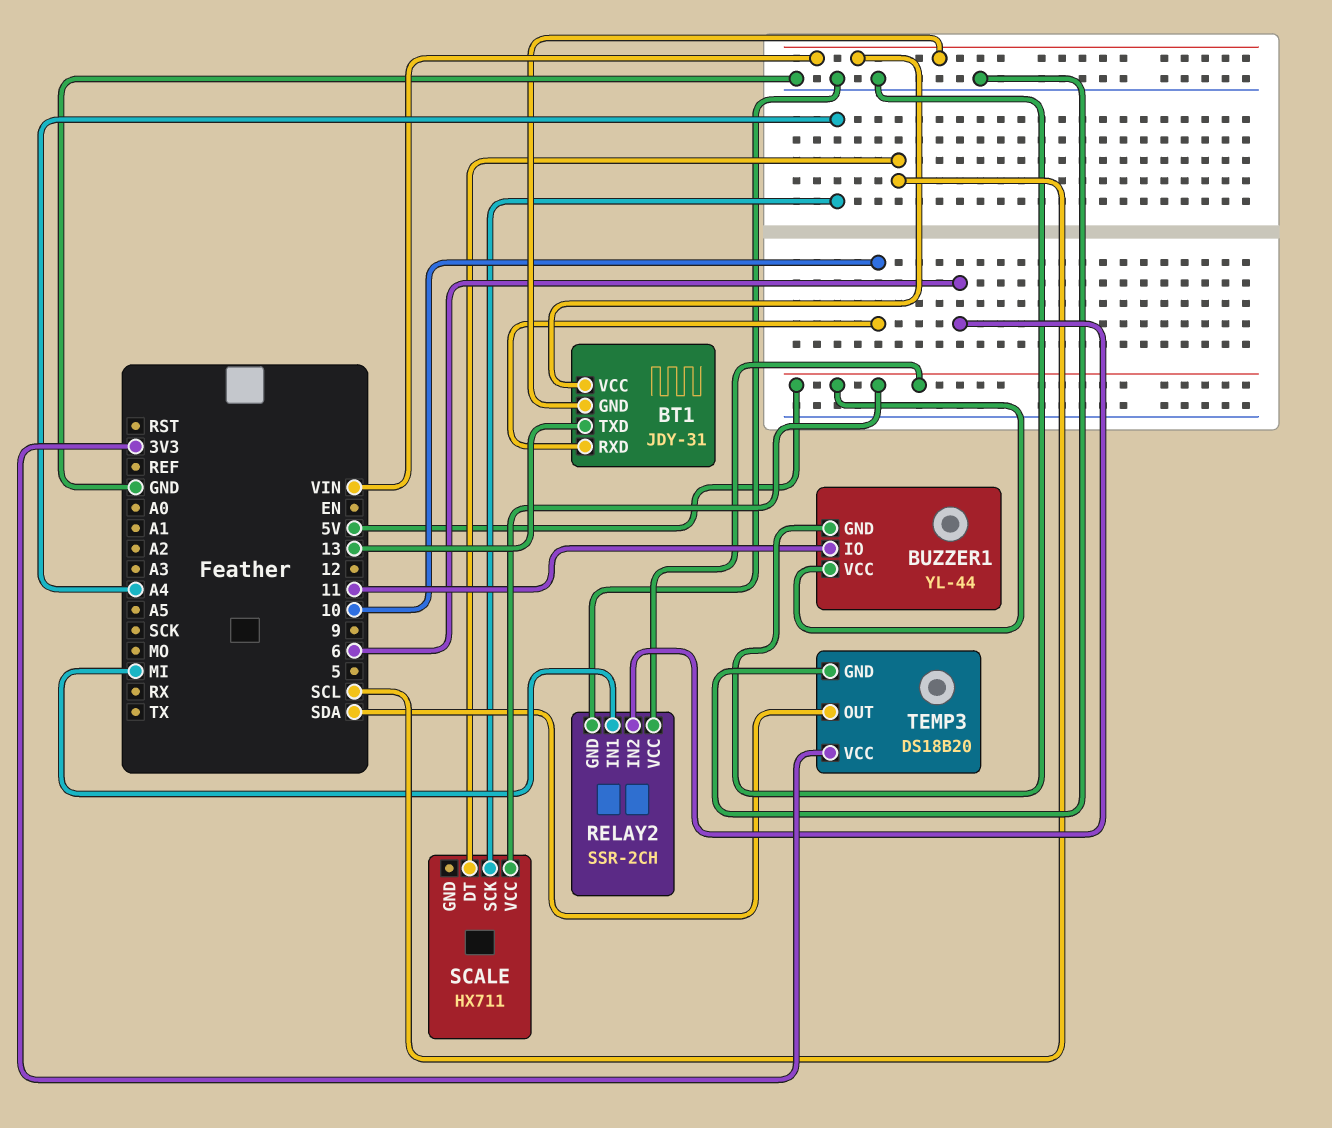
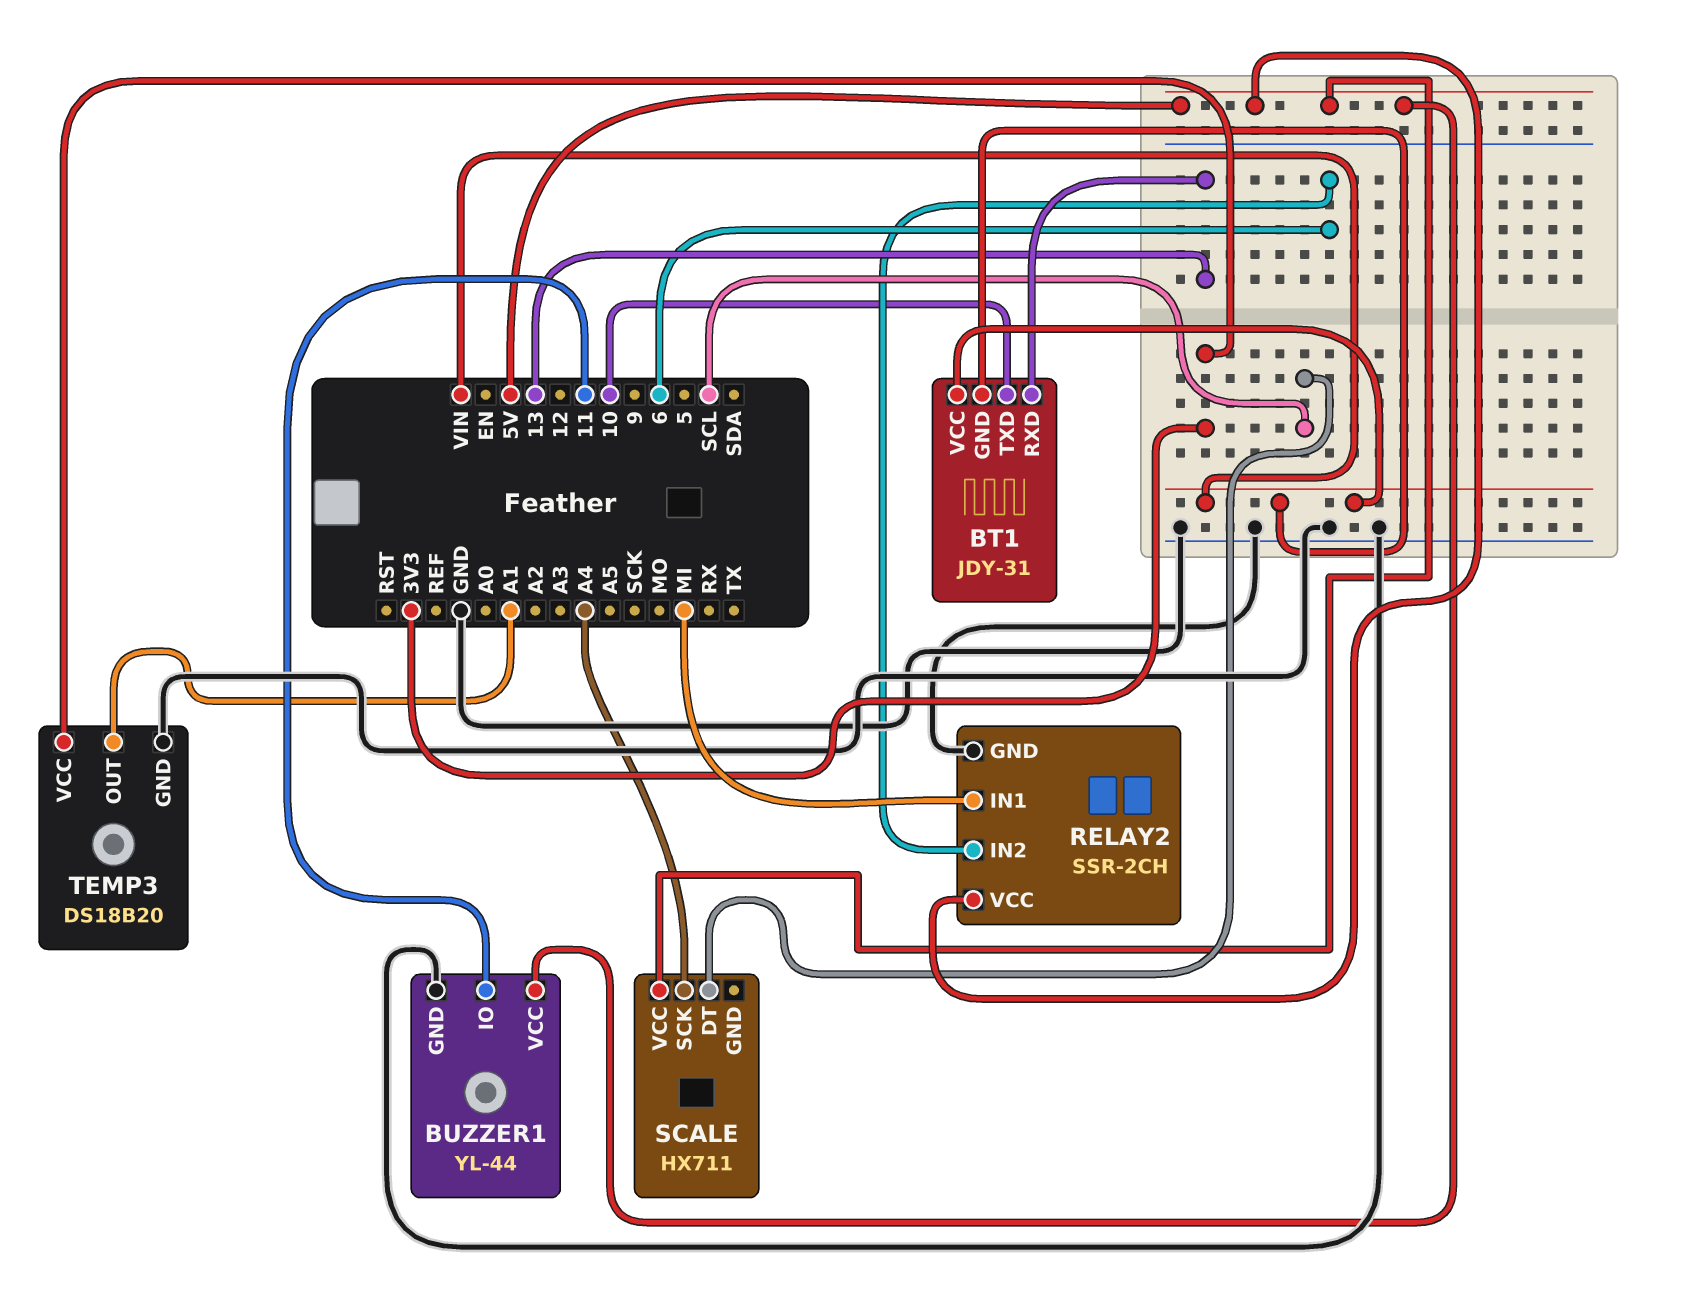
BT1 pin RXD: 10 -> 13
BT1 pin TXD: 13 -> 10
TEMP3 pin OUT: SDA -> A1

